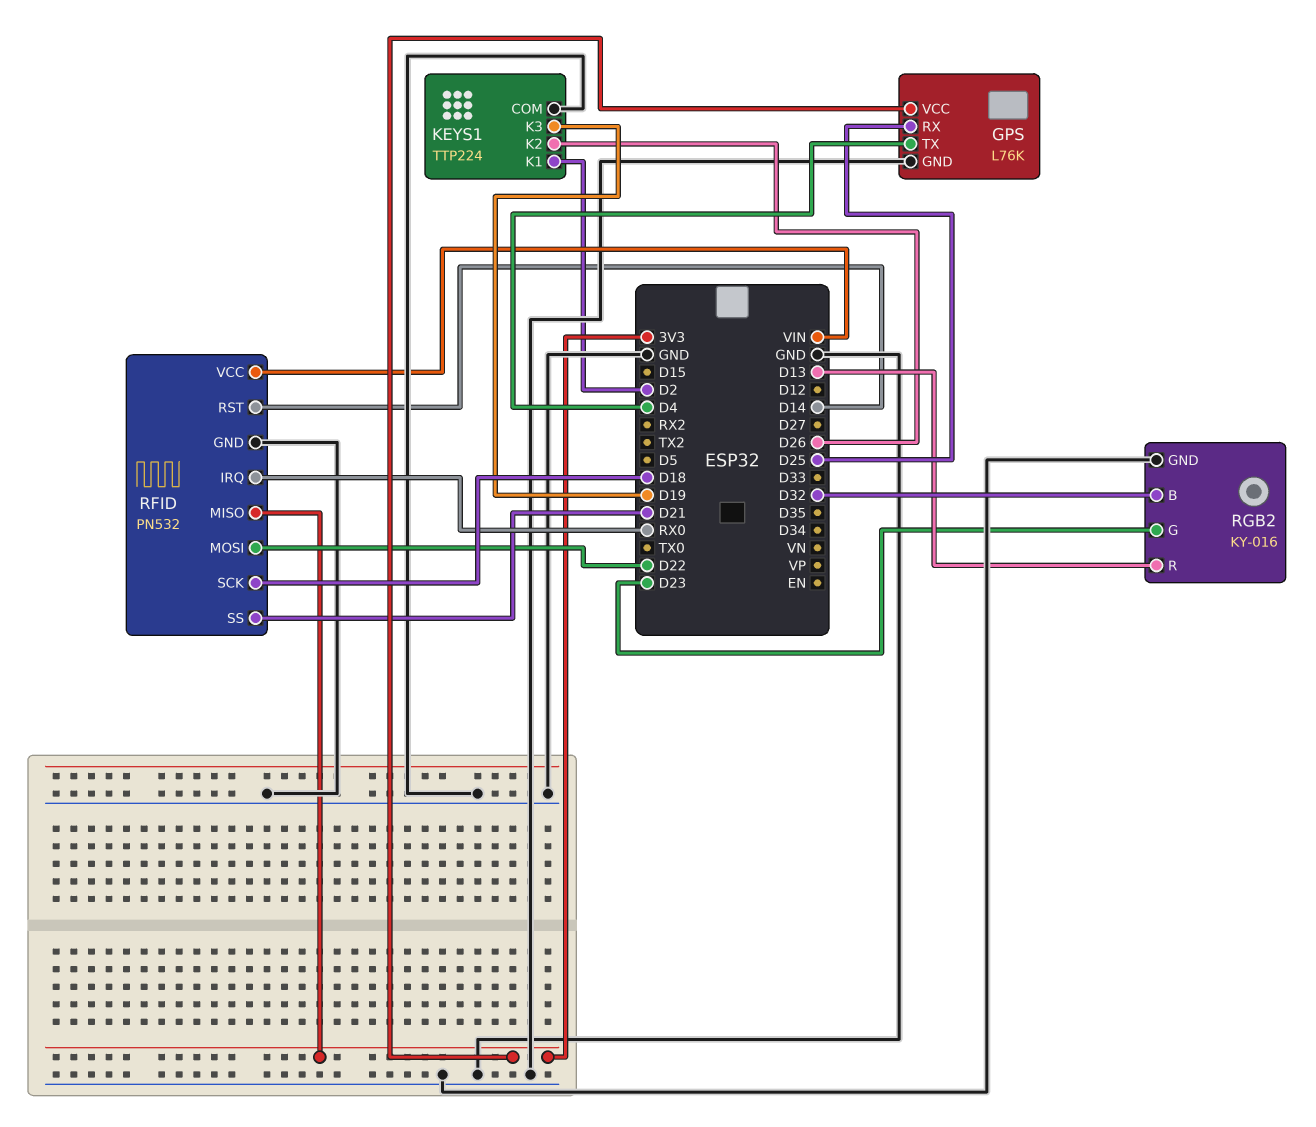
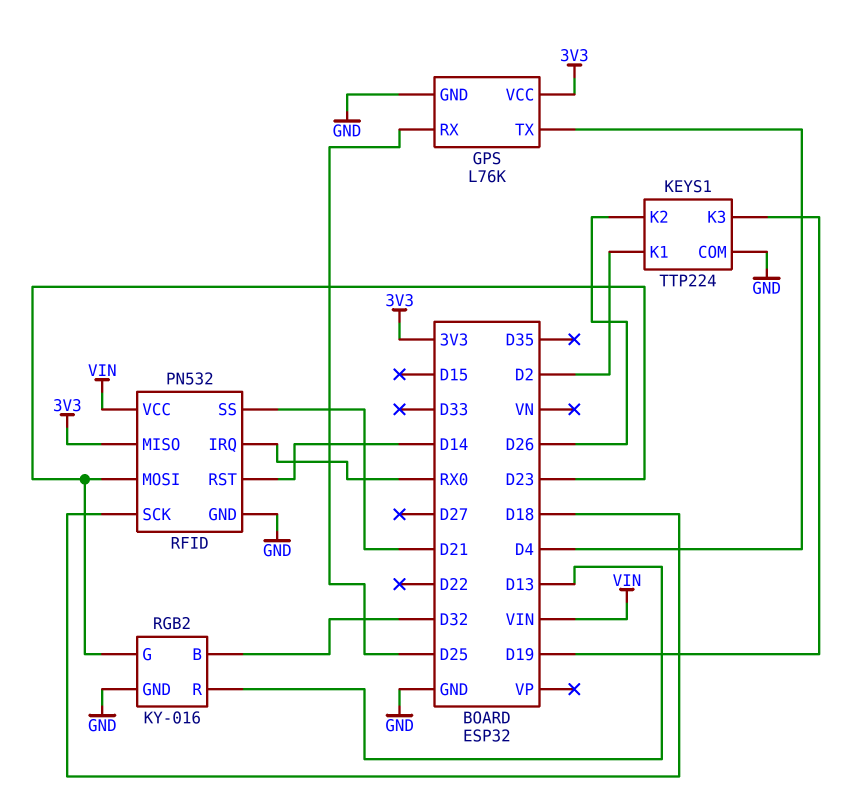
RFID pin MOSI: D22 -> D23

